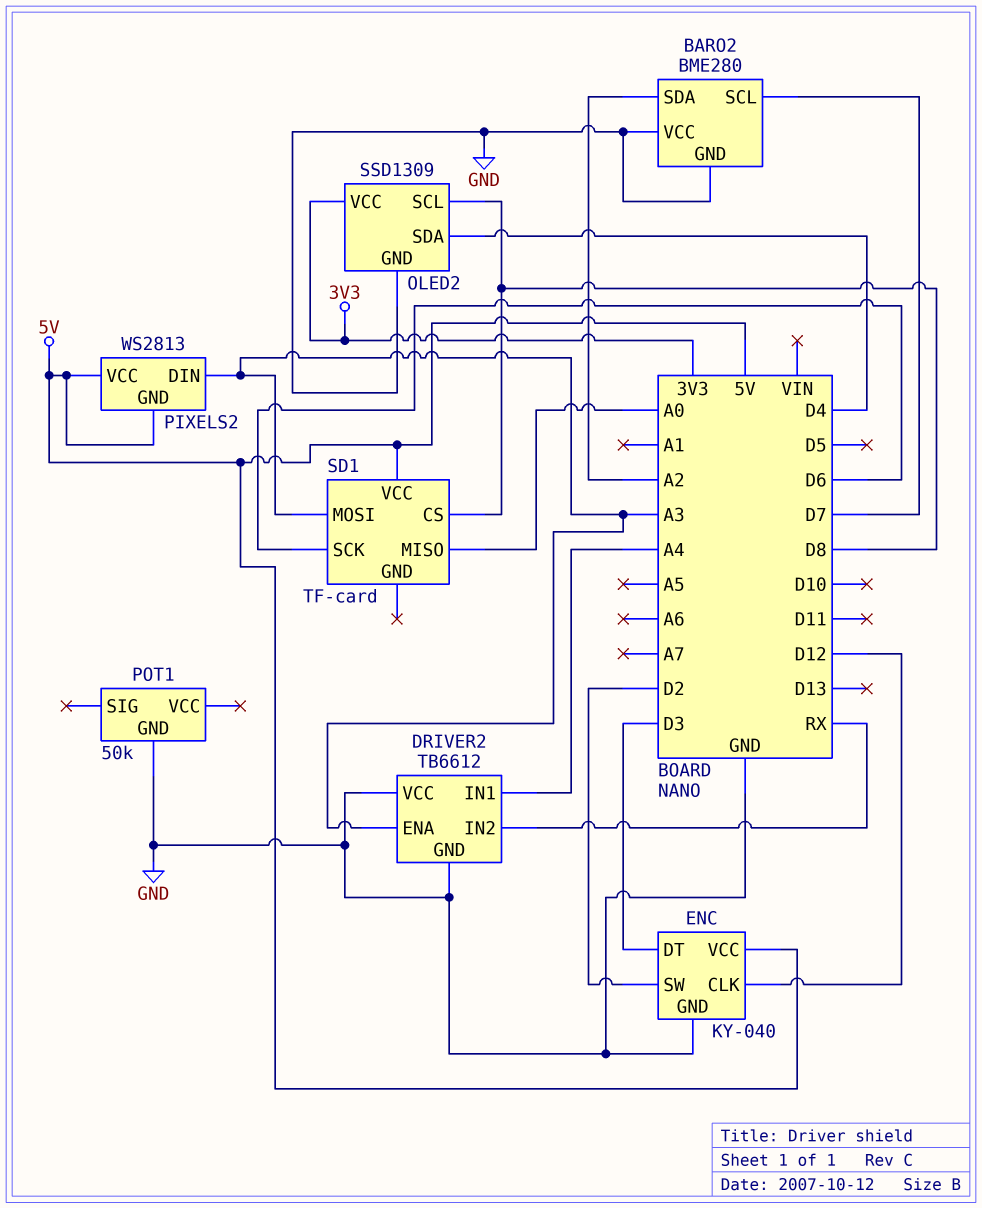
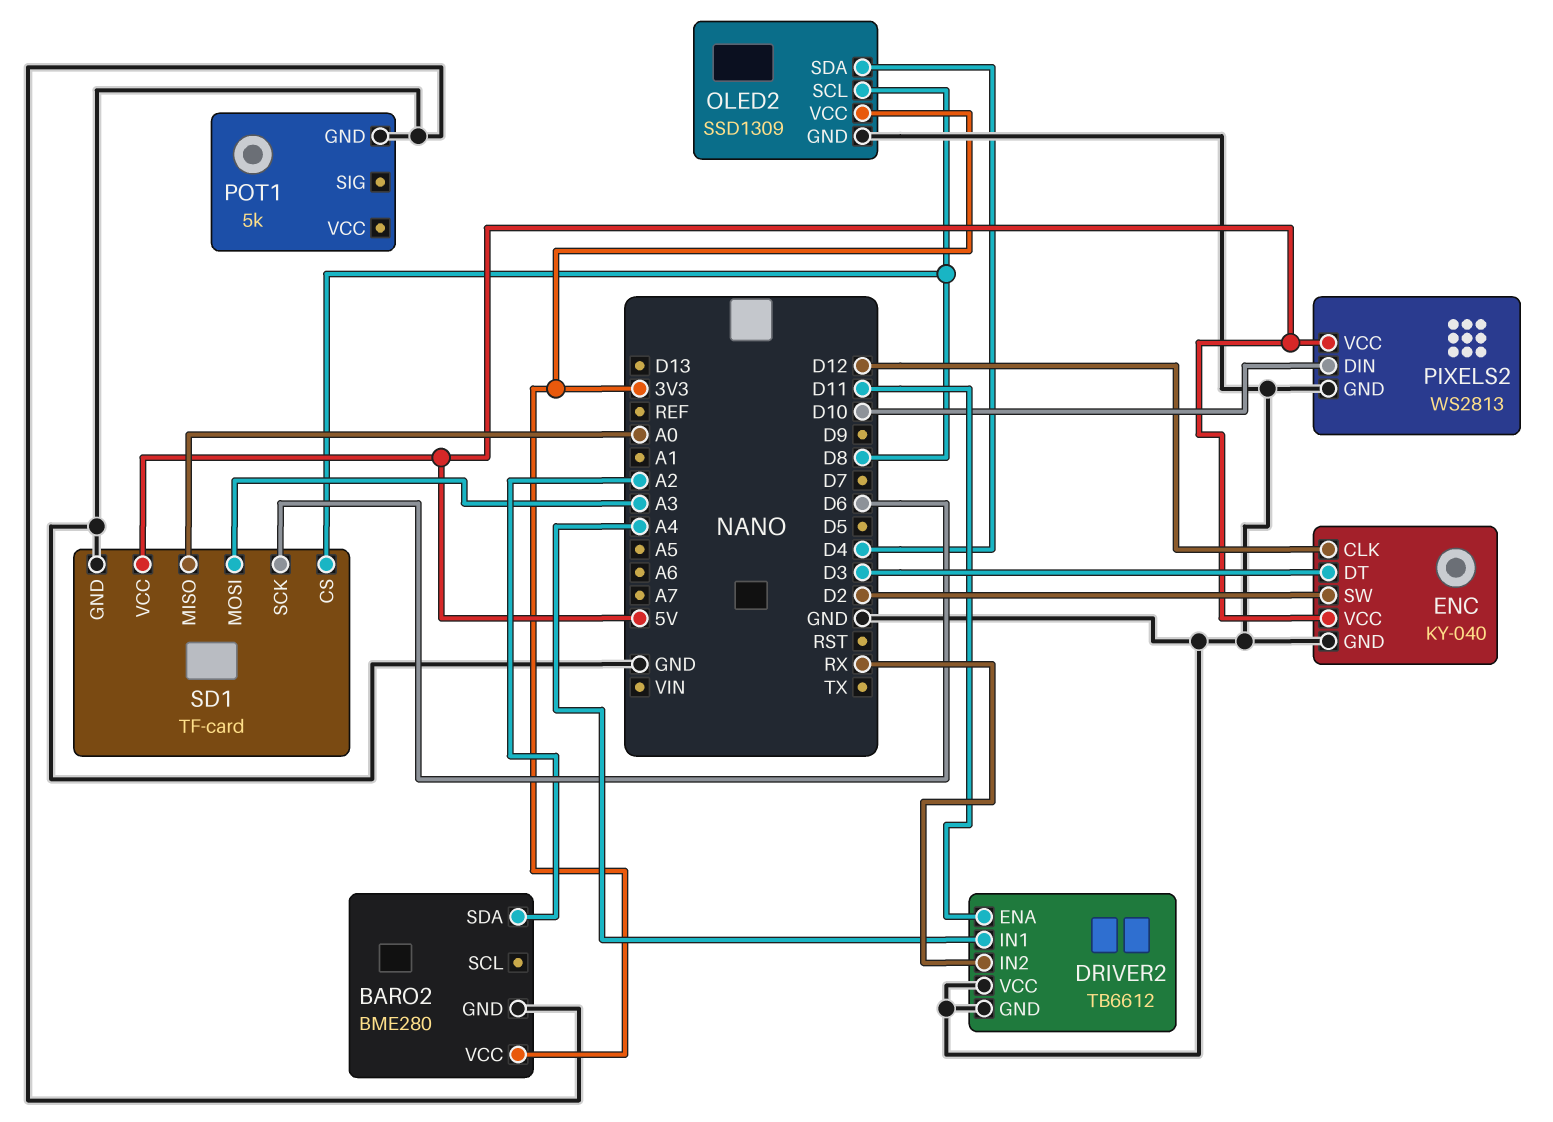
BARO2 pin SCL: D7 -> none
BARO2 pin VCC: GND -> 3V3
DRIVER2 pin ENA: A3 -> D11
PIXELS2 pin DIN: A3 -> D10
PIXELS2 pin GND: 5V -> GND
POT1: 50k -> 5k
SD1 pin GND: none -> GND

